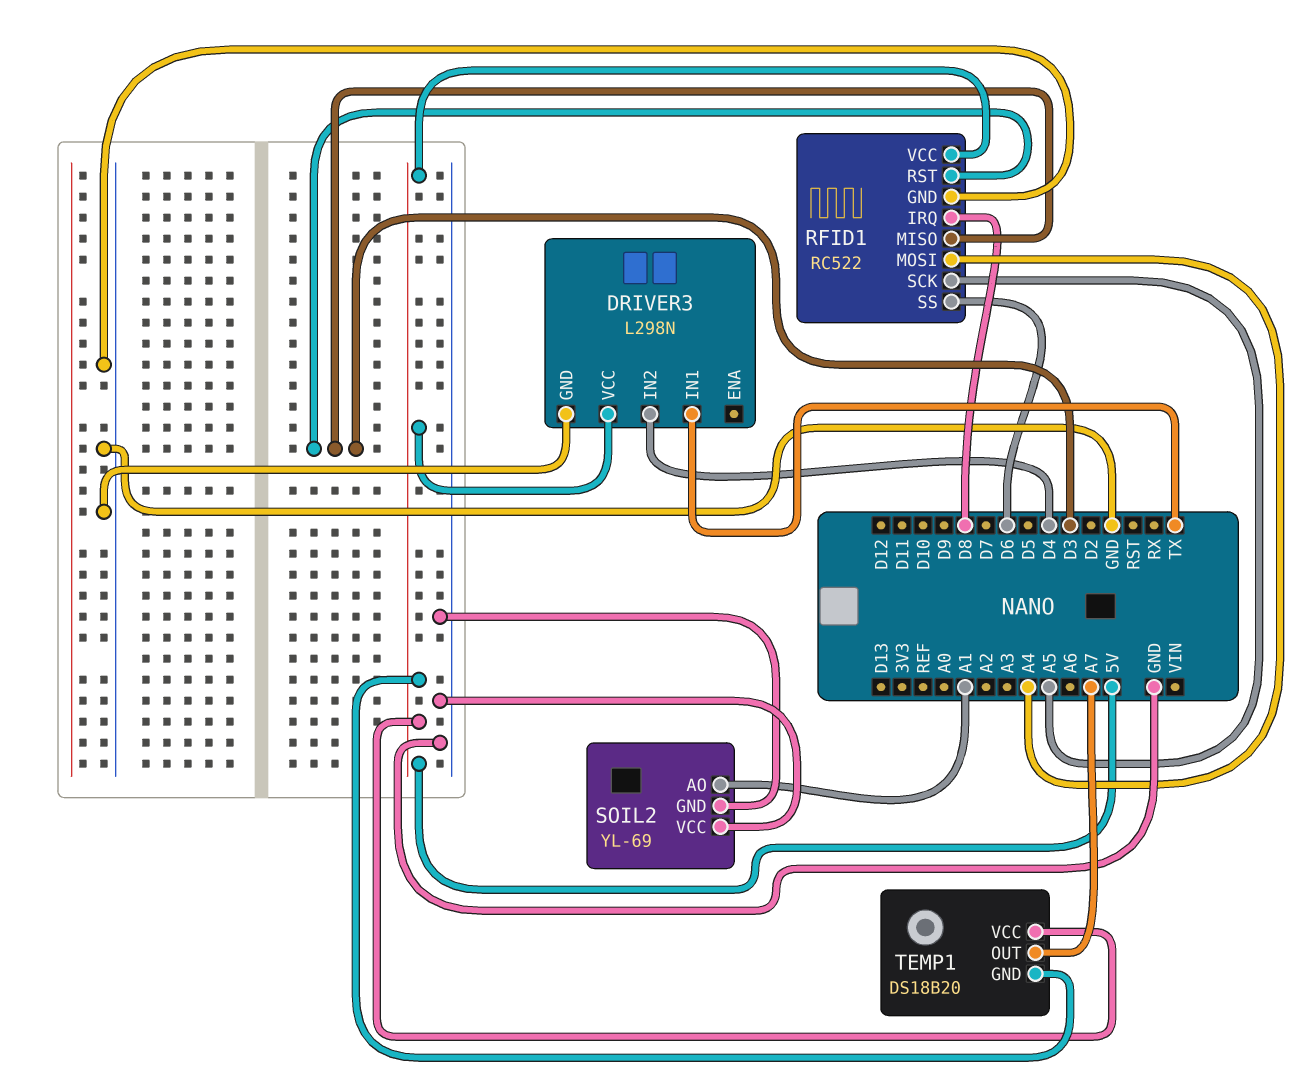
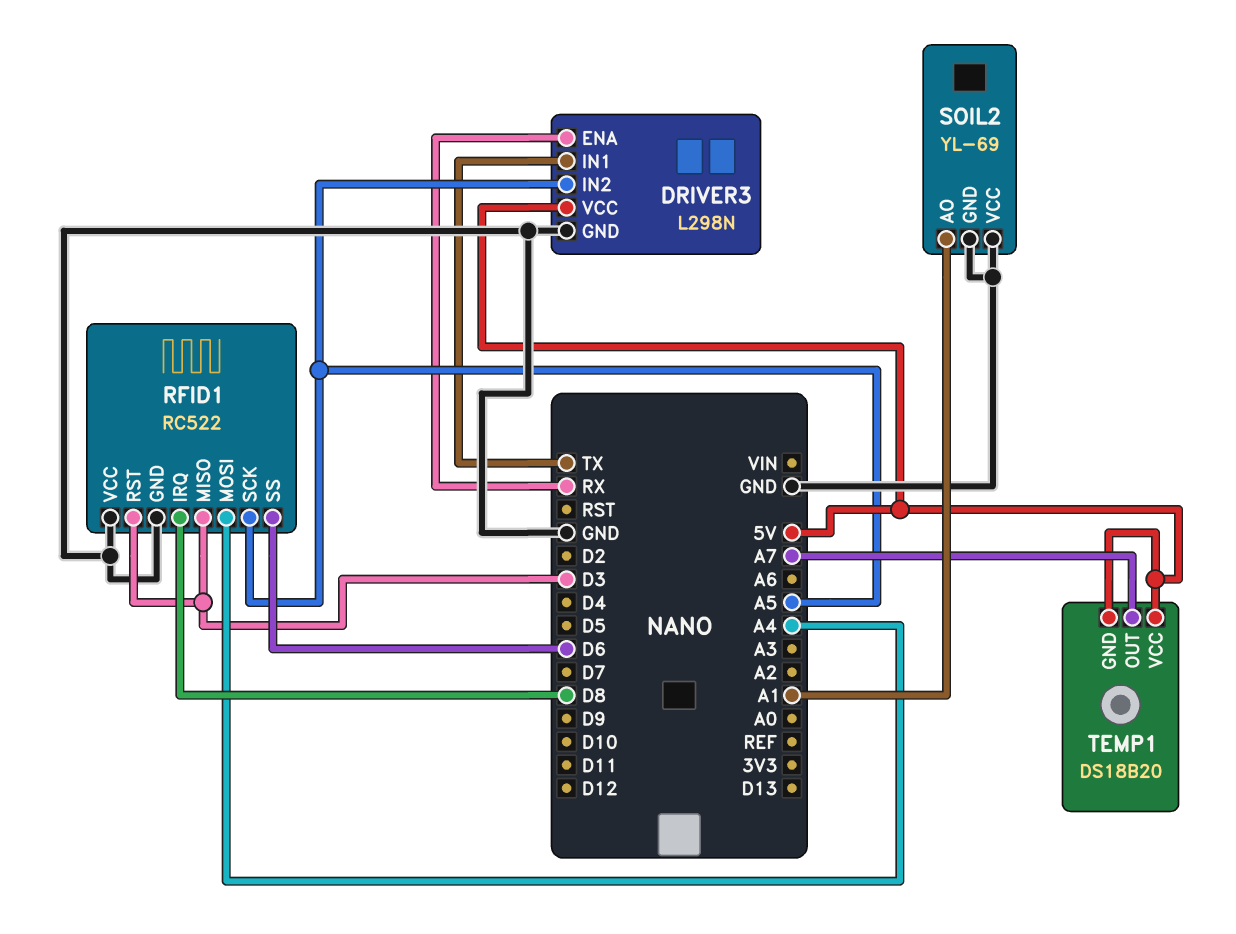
DRIVER3 pin ENA: none -> RX
DRIVER3 pin IN2: D4 -> A5
RFID1 pin VCC: 5V -> GND

